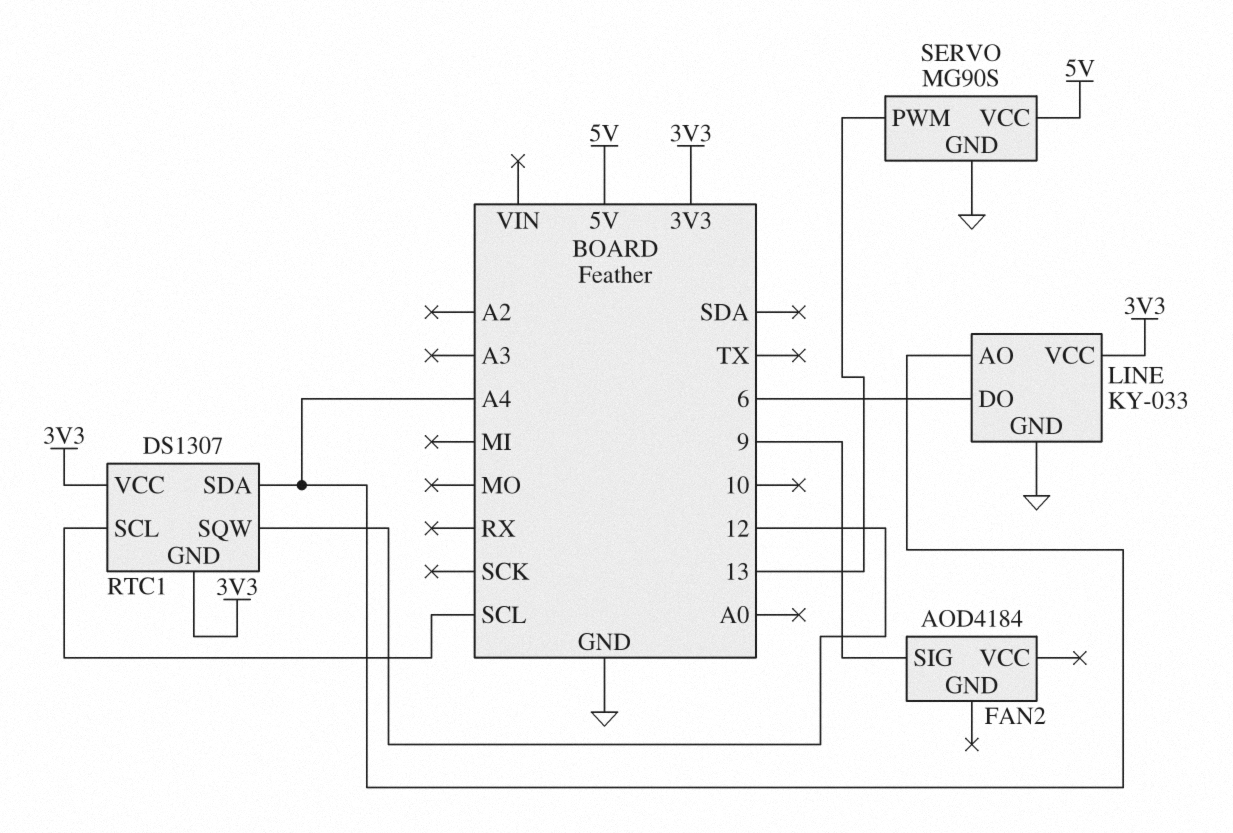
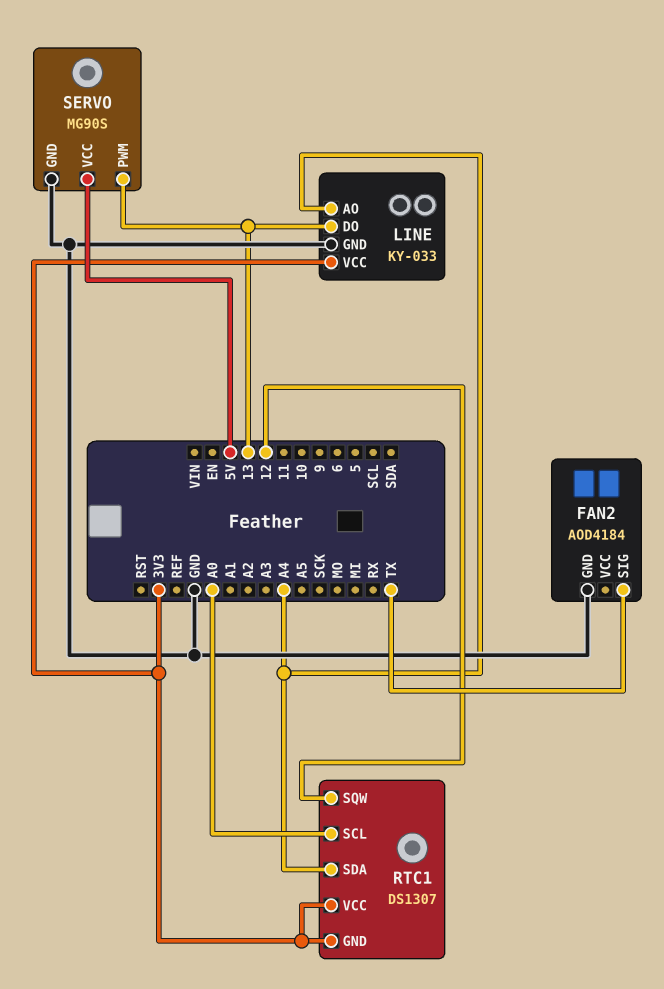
FAN2 pin GND: none -> GND
FAN2 pin SIG: 9 -> TX
LINE pin DO: 6 -> 13
RTC1 pin SCL: SCL -> A0

